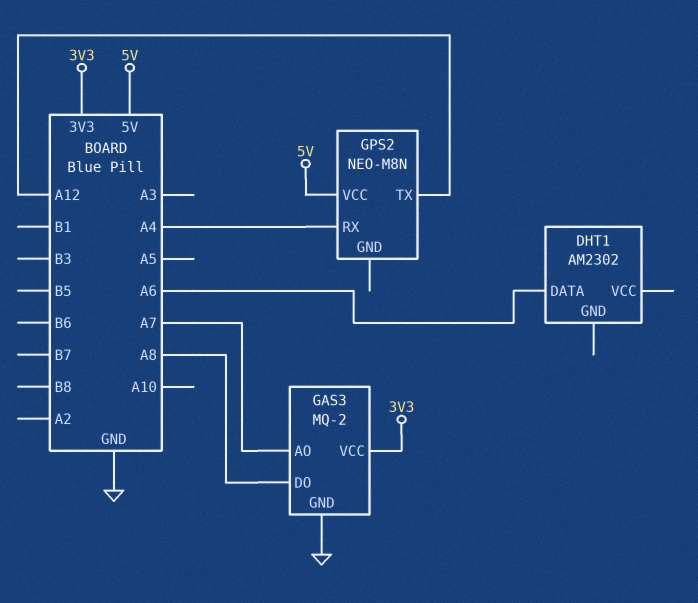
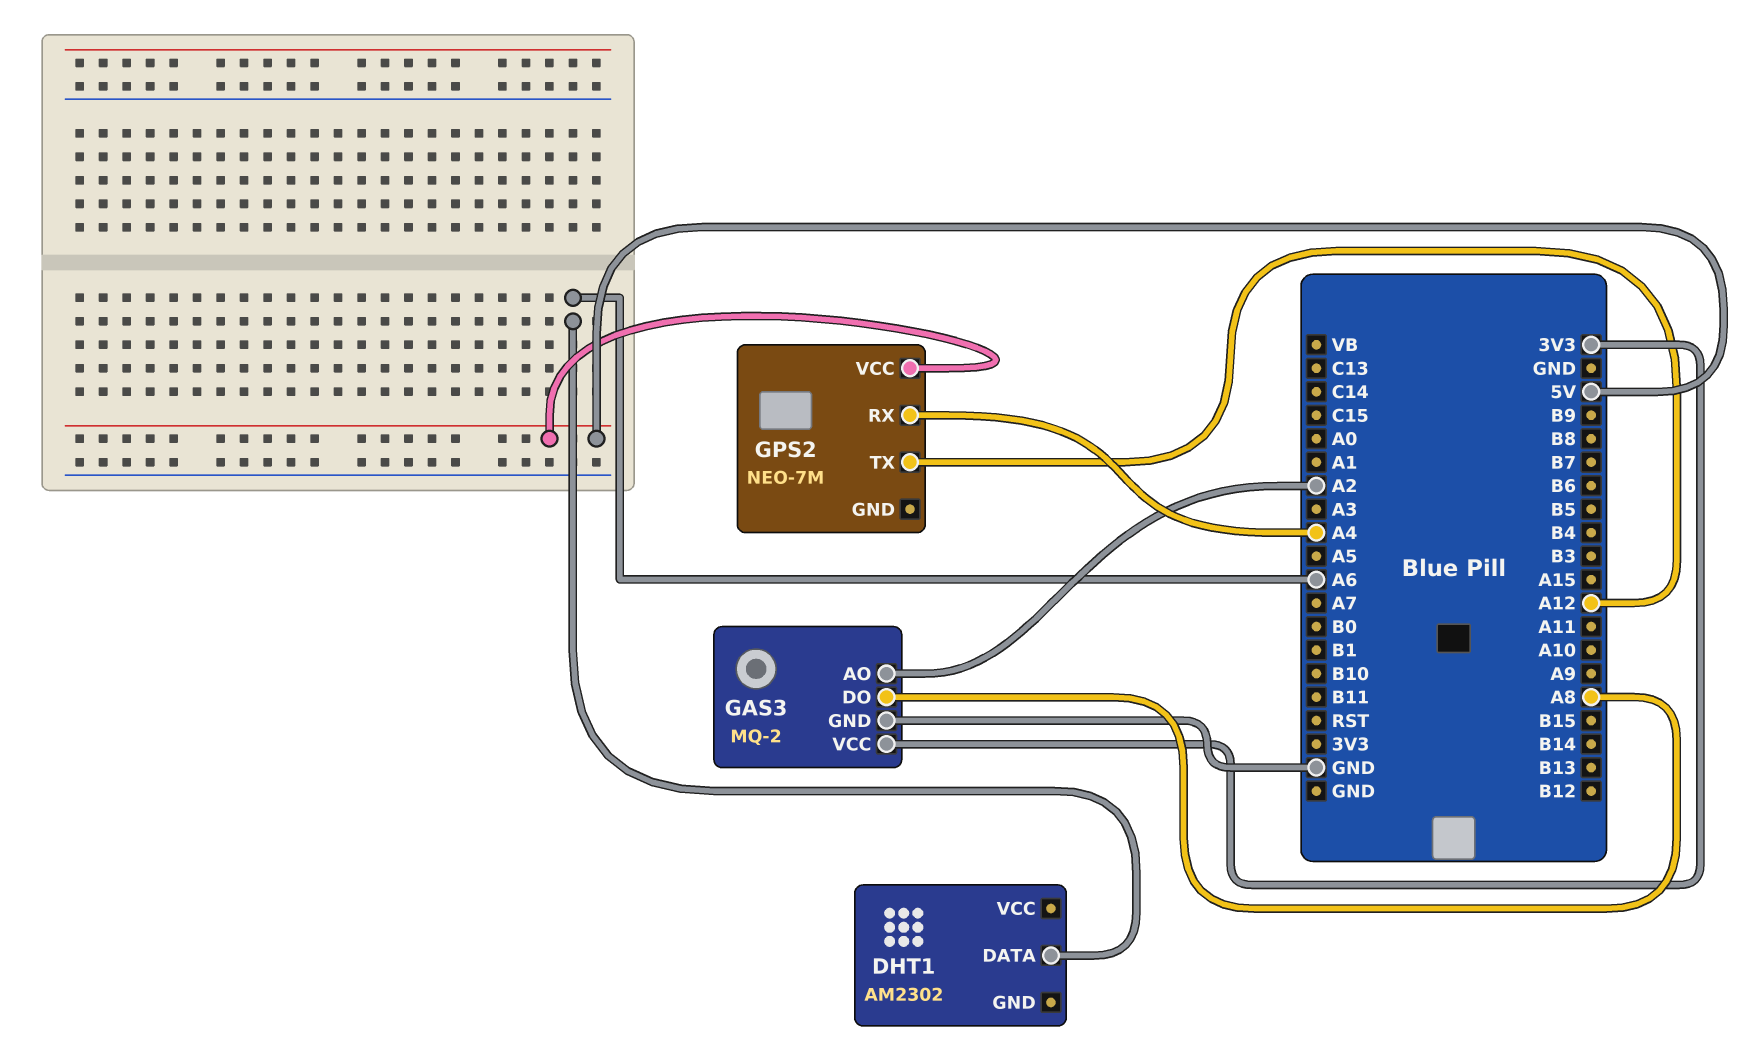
GAS3 pin AO: A7 -> A2
GPS2: NEO-M8N -> NEO-7M

